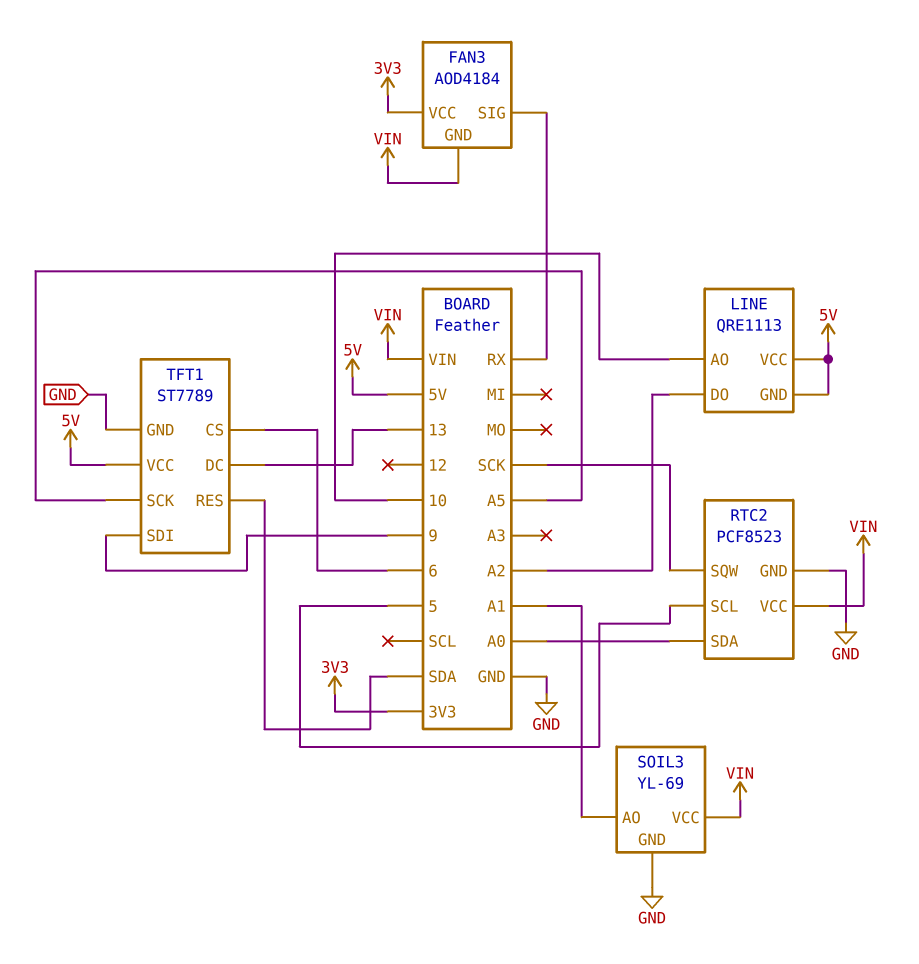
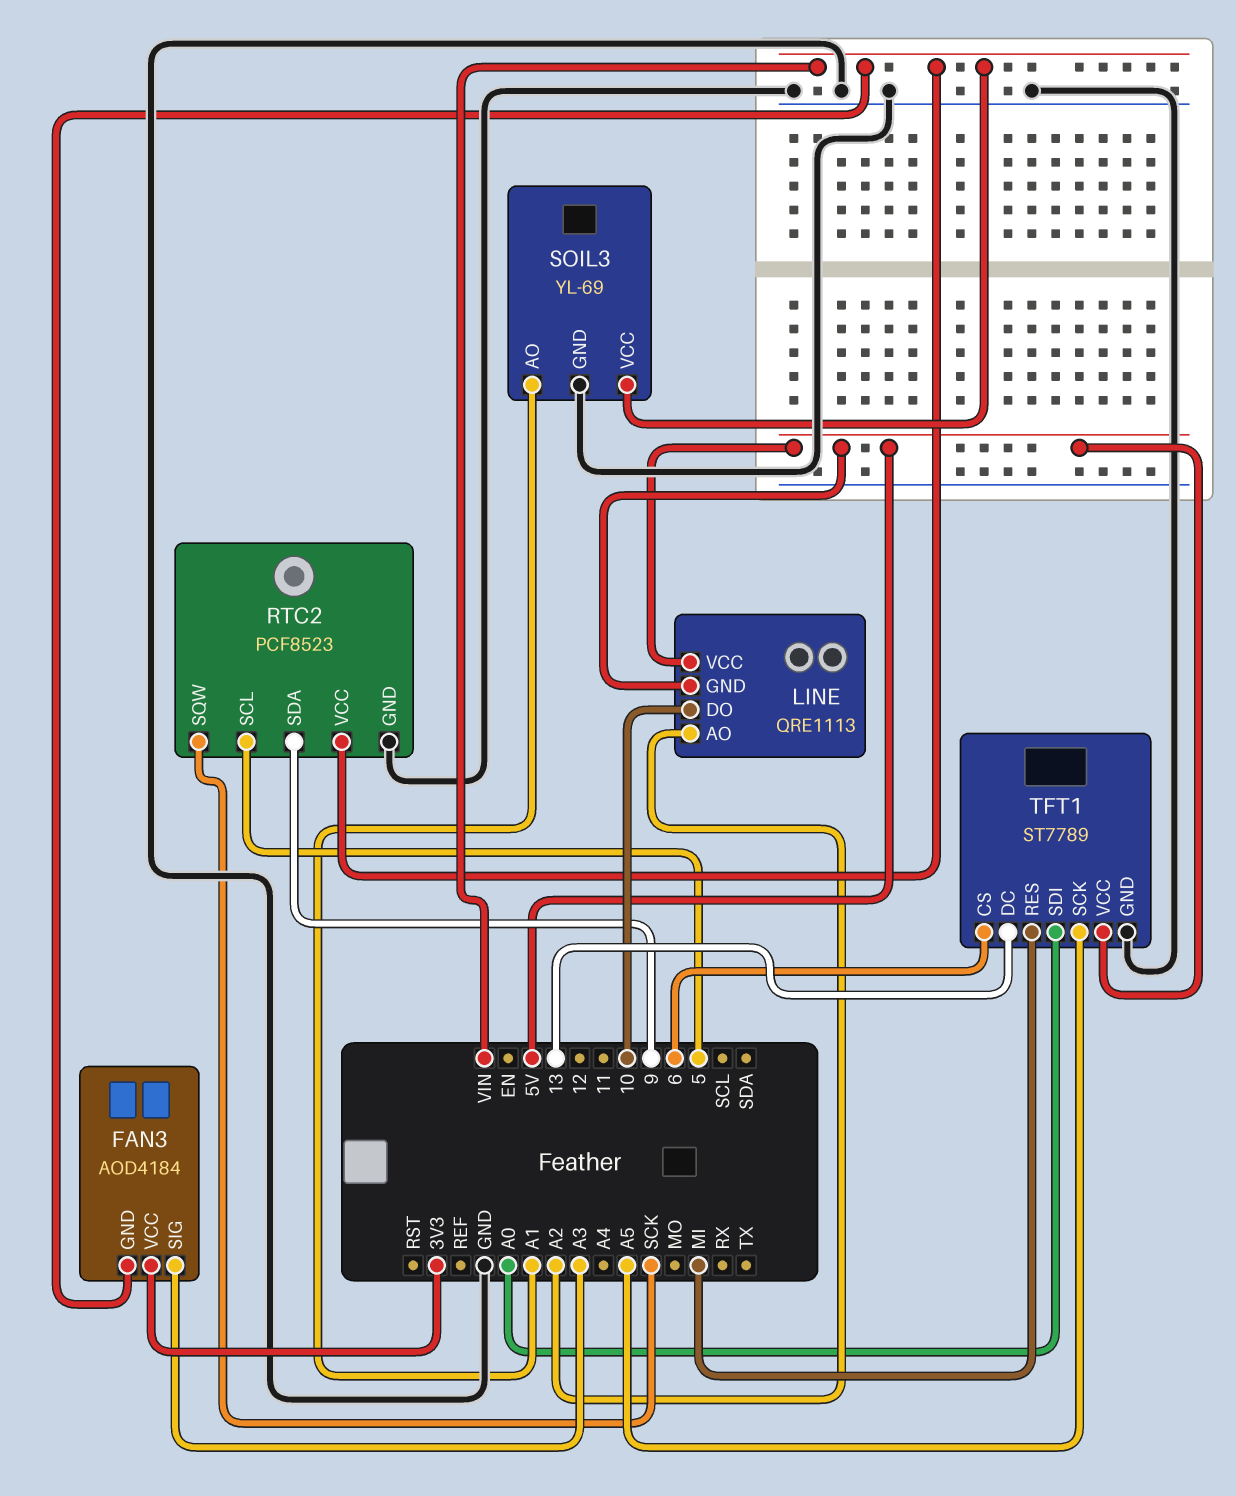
FAN3 pin SIG: RX -> A3
LINE pin AO: 10 -> A2
LINE pin DO: A2 -> 10
RTC2 pin SDA: A0 -> 9
TFT1 pin RES: SDA -> MI
TFT1 pin SDI: 9 -> A0

